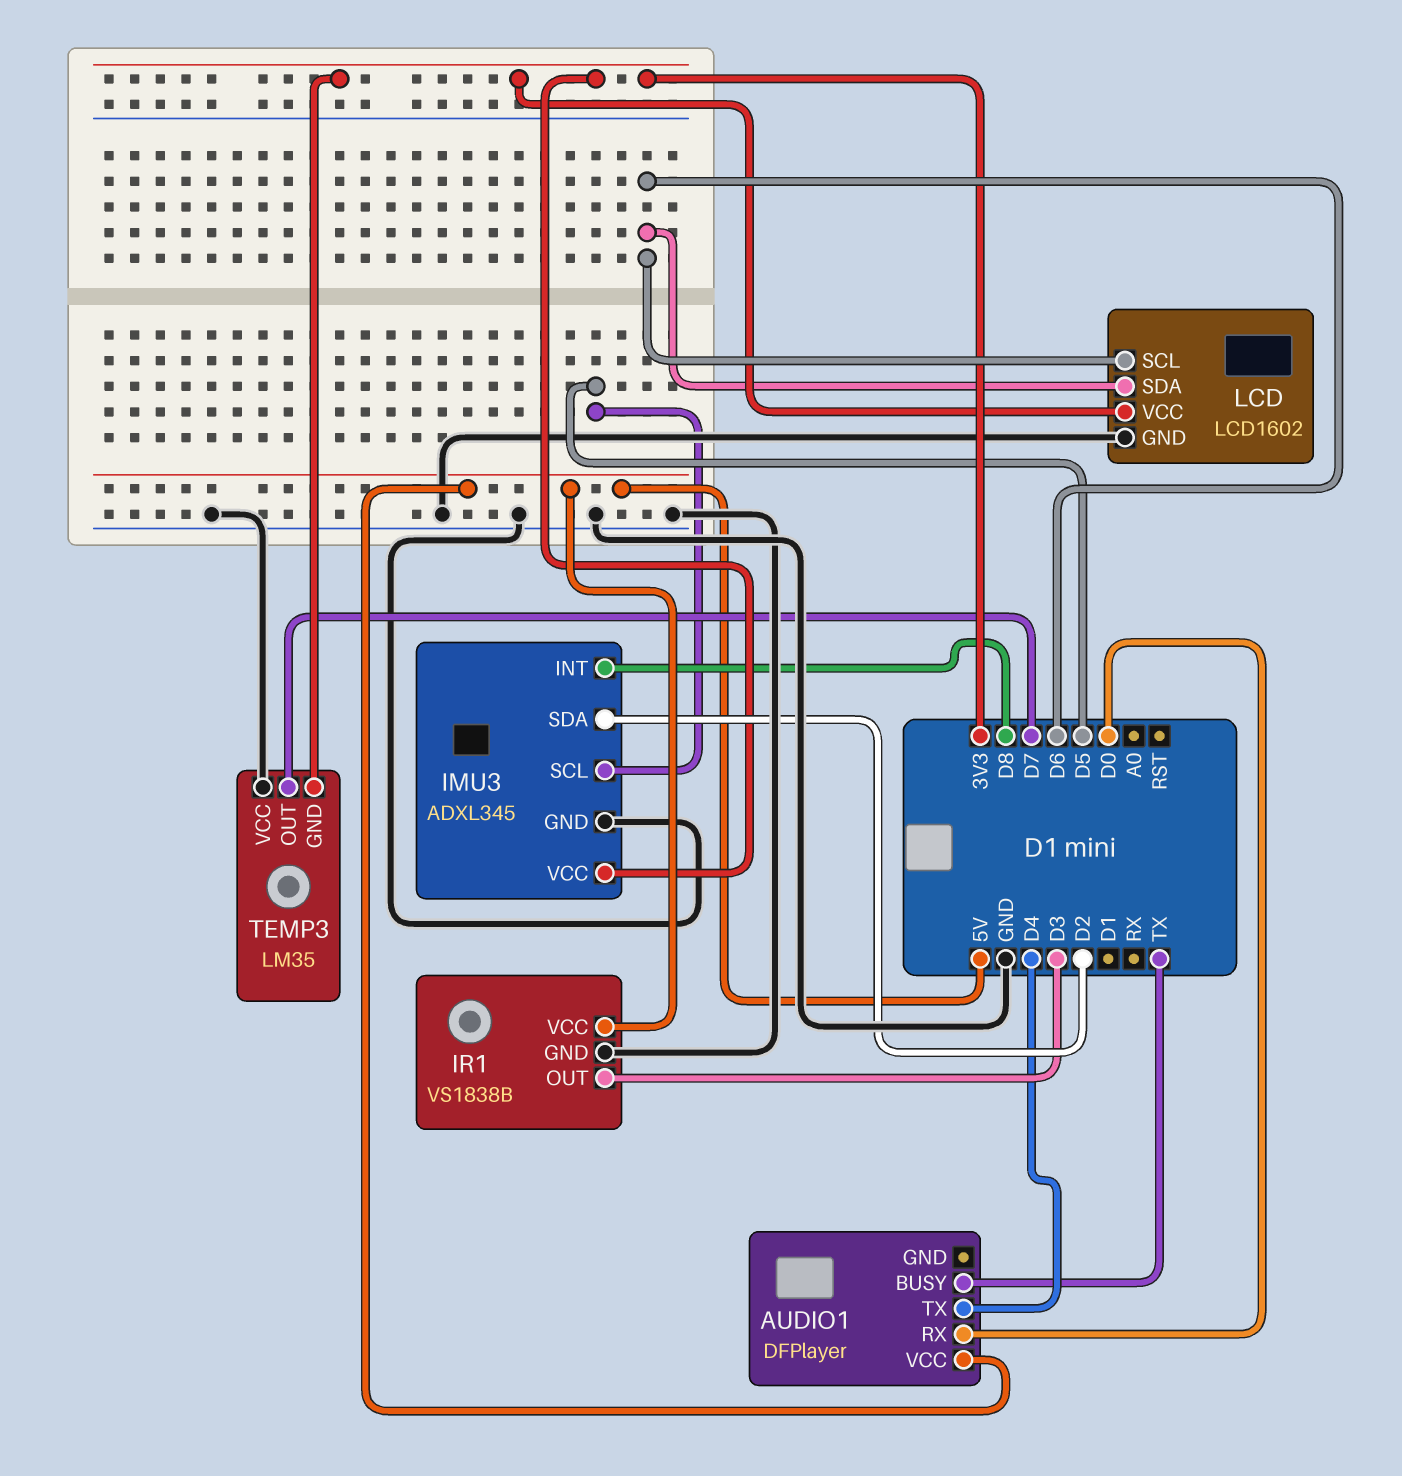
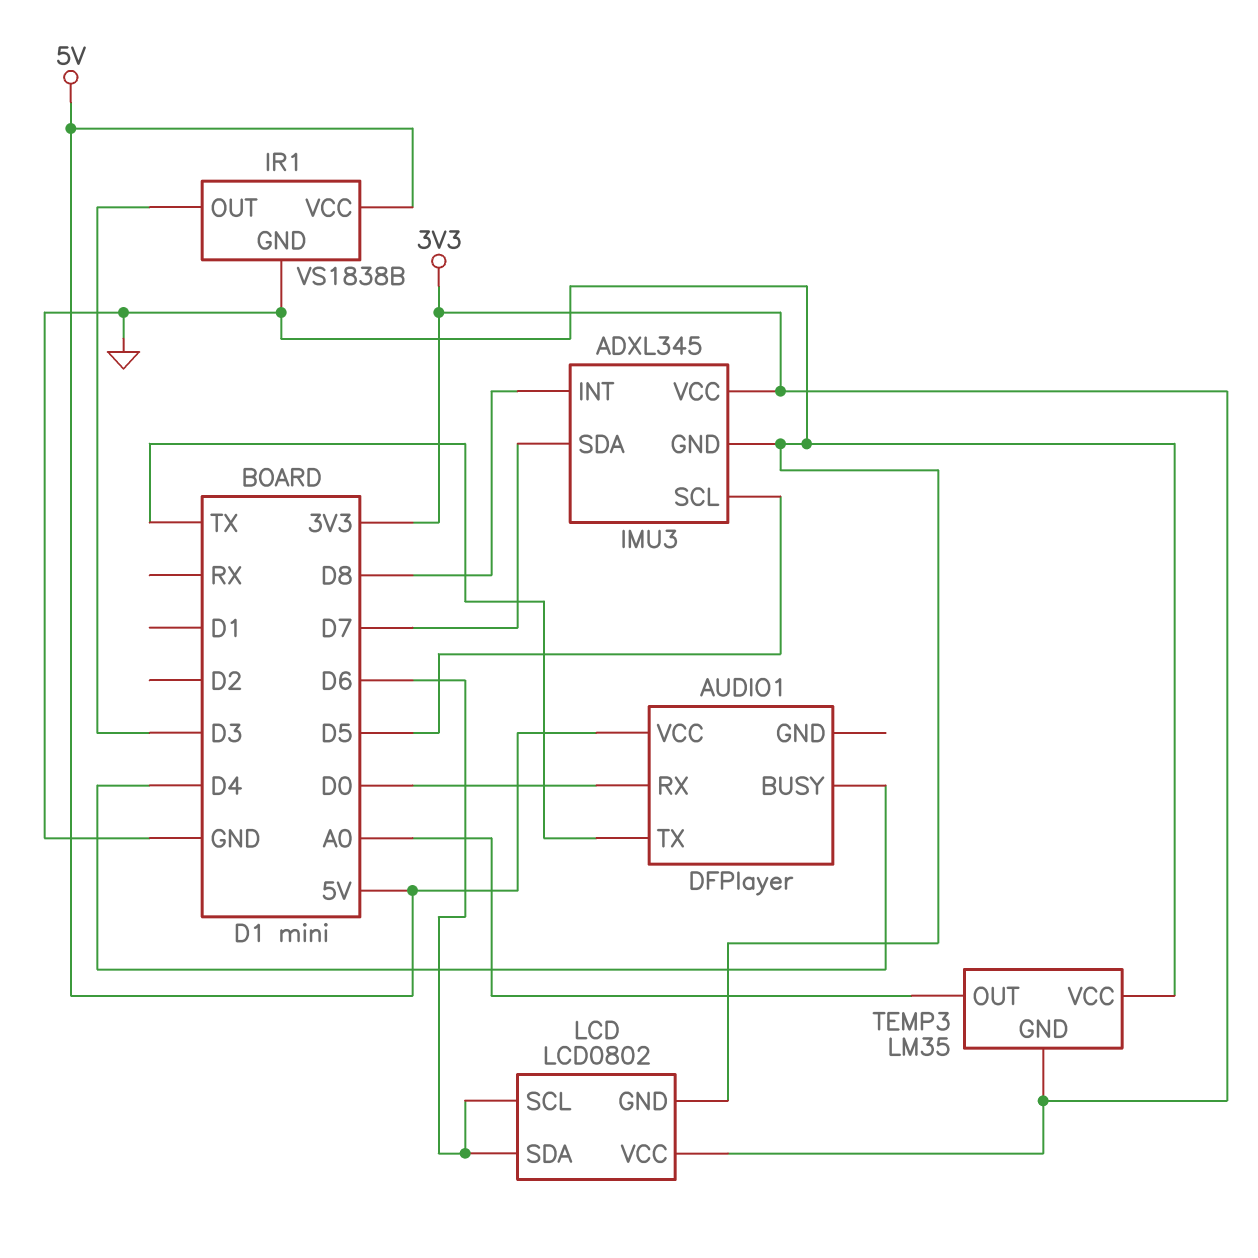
AUDIO1 pin BUSY: TX -> D4
AUDIO1 pin TX: D4 -> TX
IMU3 pin SDA: D2 -> D7
LCD: LCD1602 -> LCD0802
TEMP3 pin OUT: D7 -> A0

